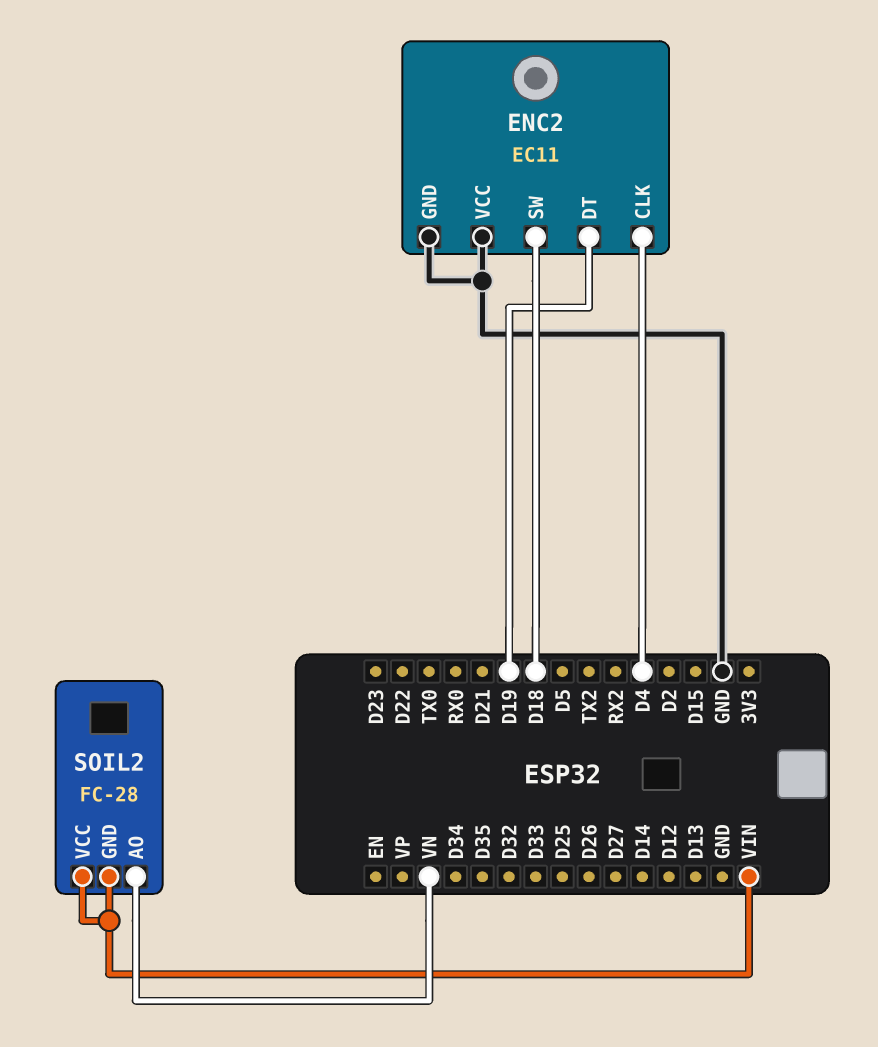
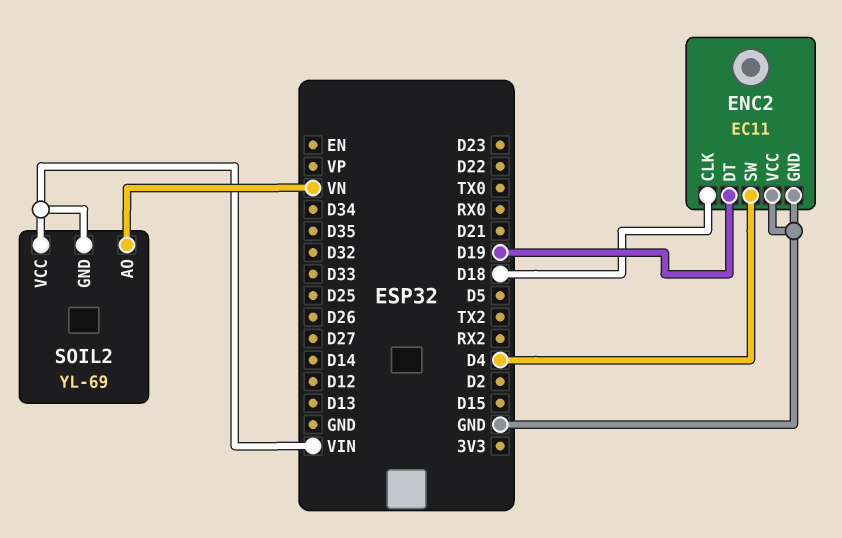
ENC2 pin CLK: D4 -> D18
ENC2 pin SW: D18 -> D4
SOIL2: FC-28 -> YL-69

